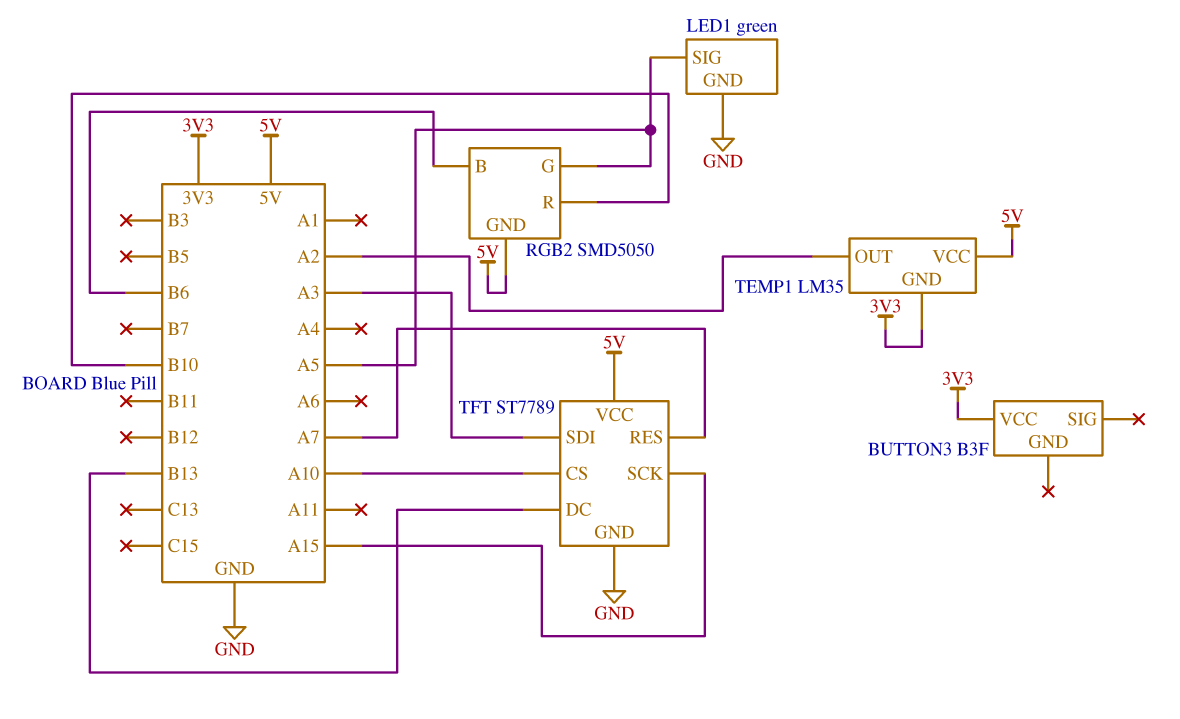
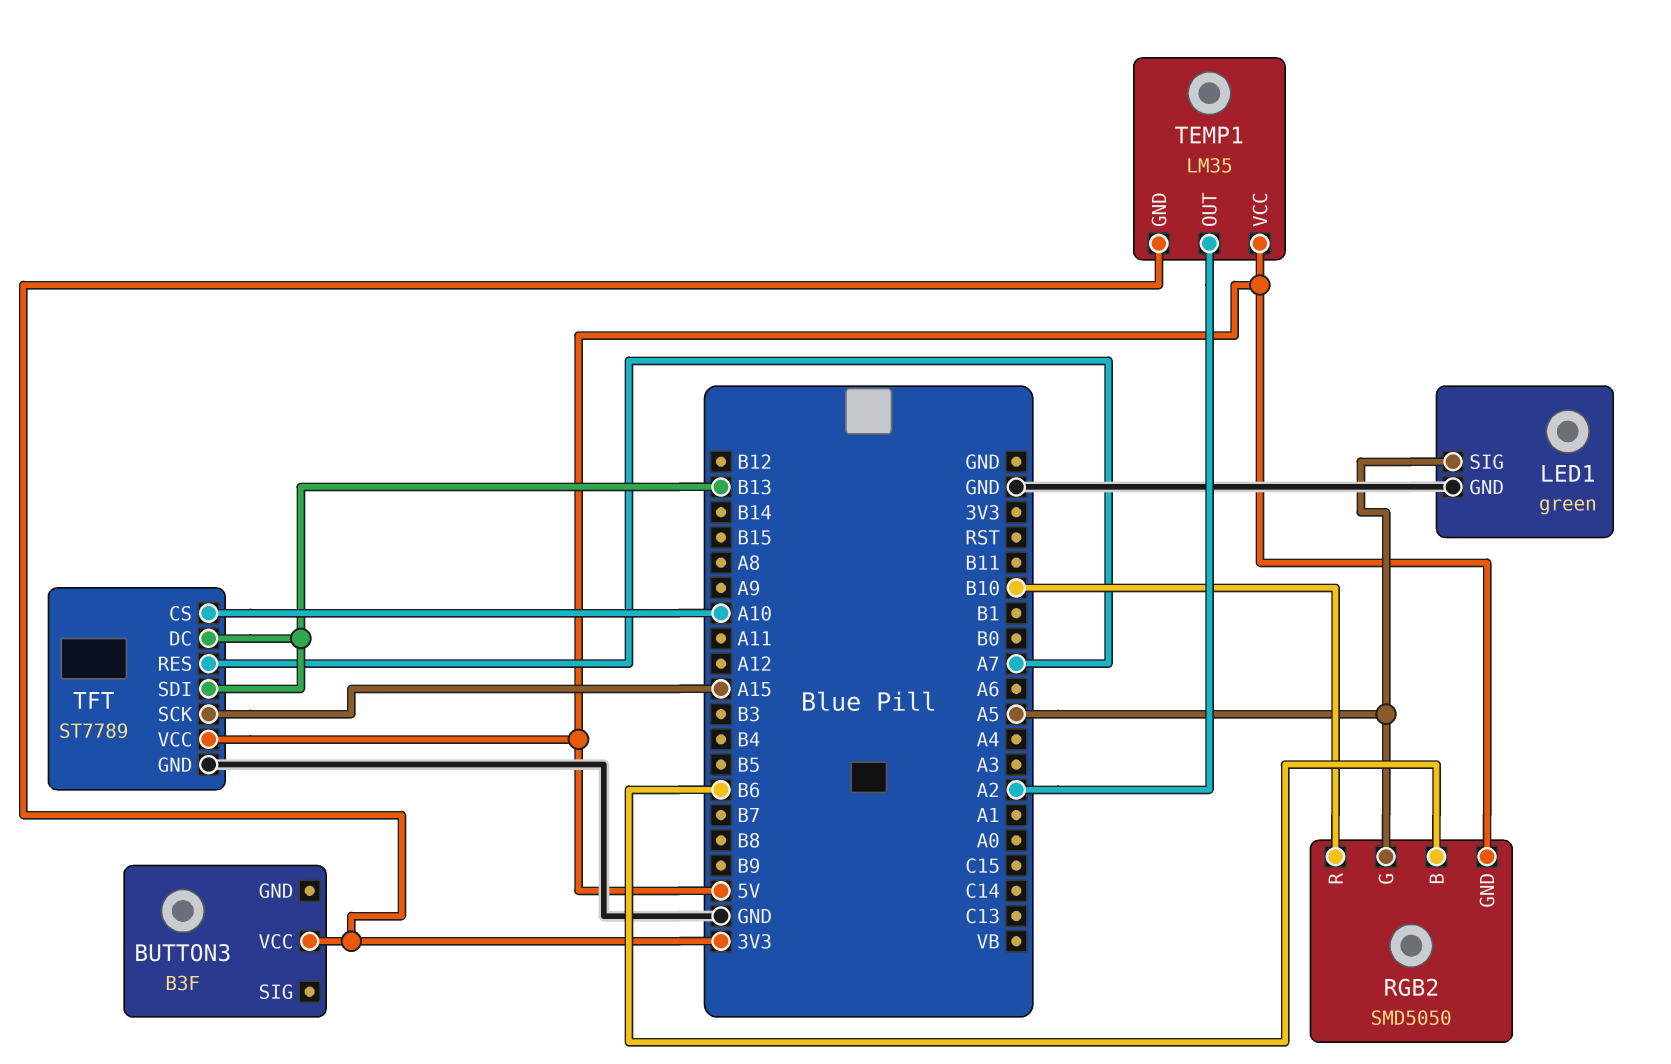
TFT pin SDI: A3 -> B13

